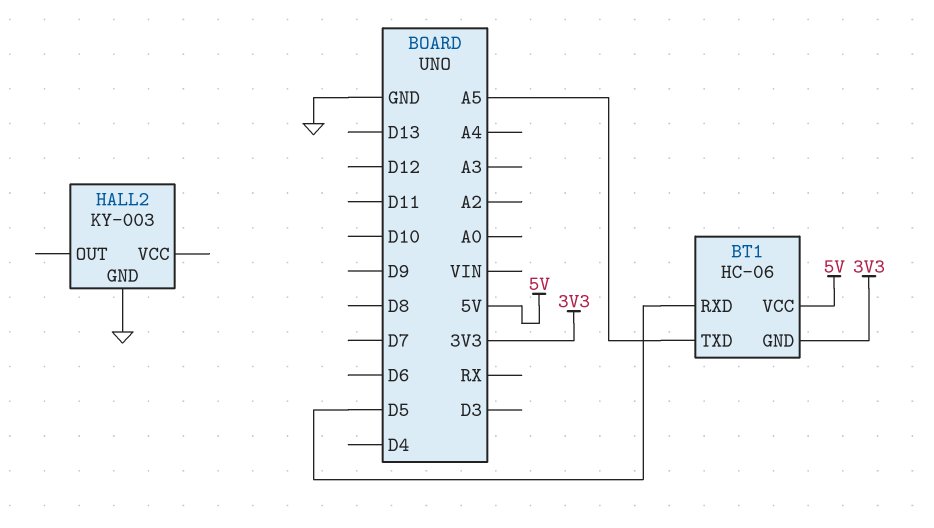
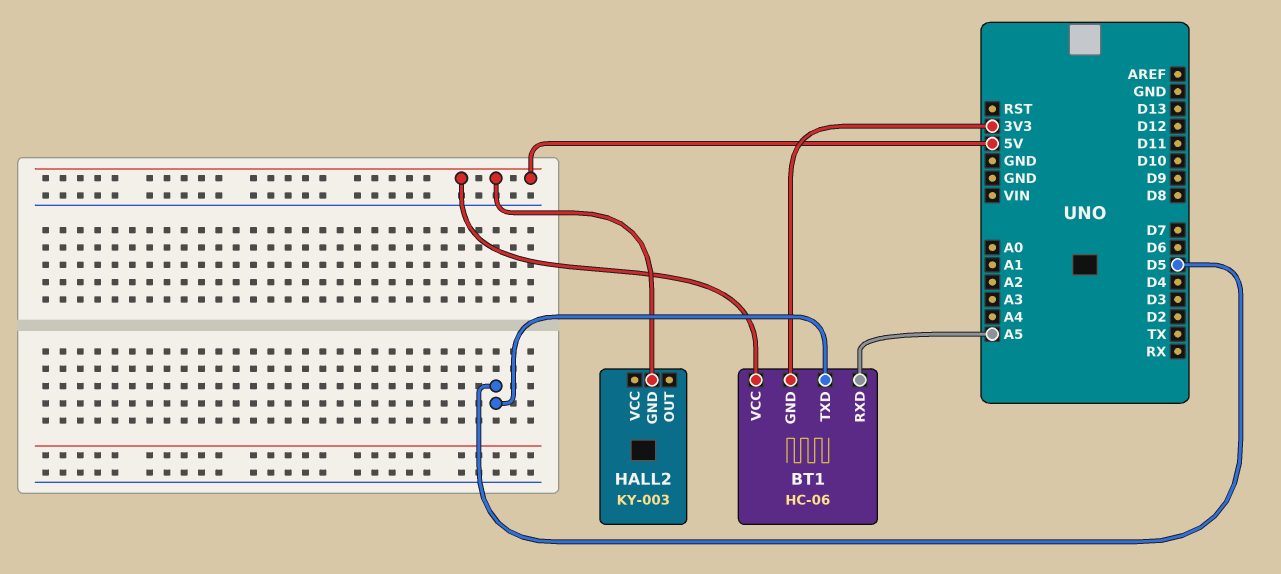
BT1 pin RXD: D5 -> A5
BT1 pin TXD: A5 -> D5
HALL2 pin GND: GND -> 5V

